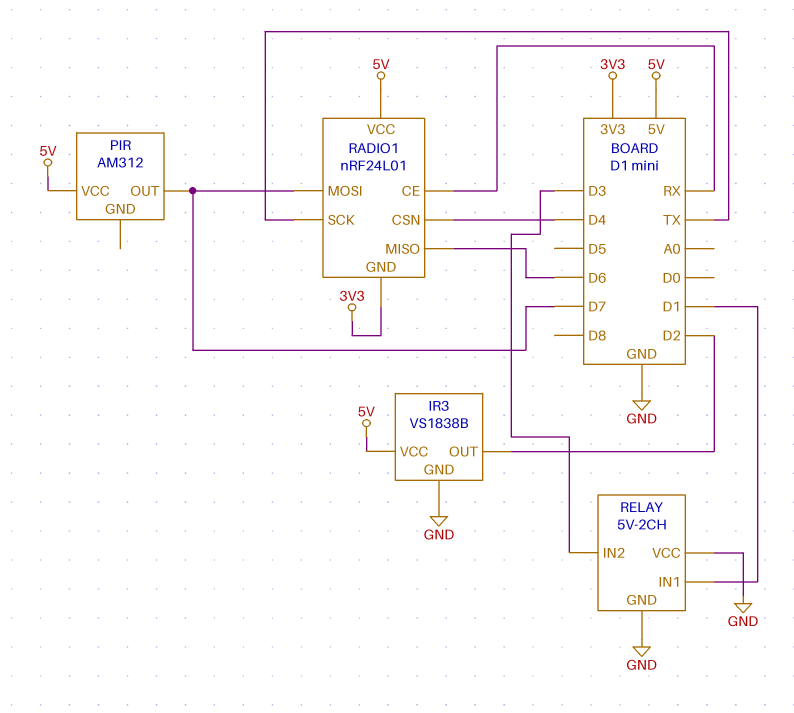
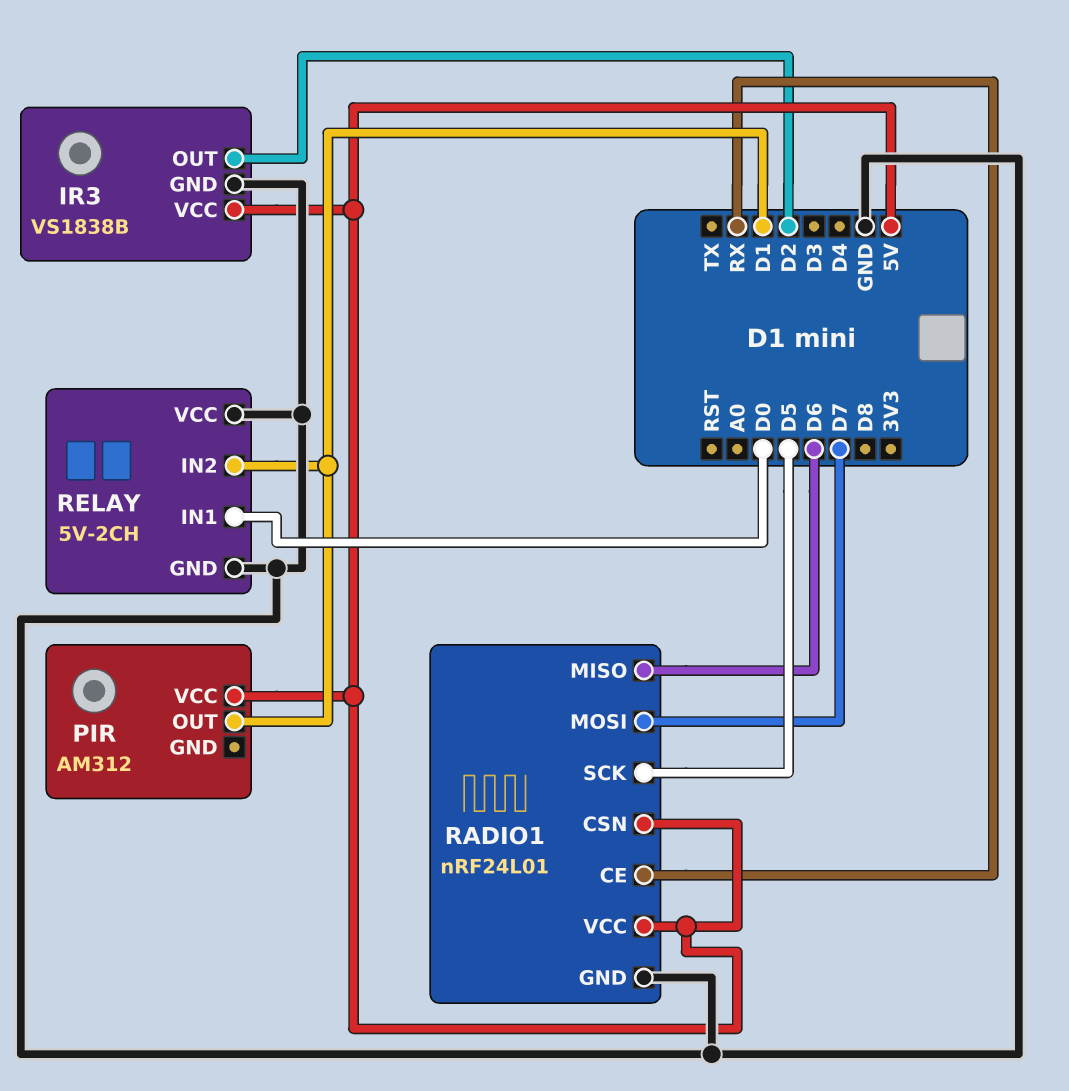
PIR pin OUT: D7 -> D1
RADIO1 pin CSN: D4 -> 5V
RADIO1 pin GND: 3V3 -> GND
RADIO1 pin SCK: TX -> D5
RELAY pin IN1: D1 -> D0
RELAY pin IN2: D3 -> D1

